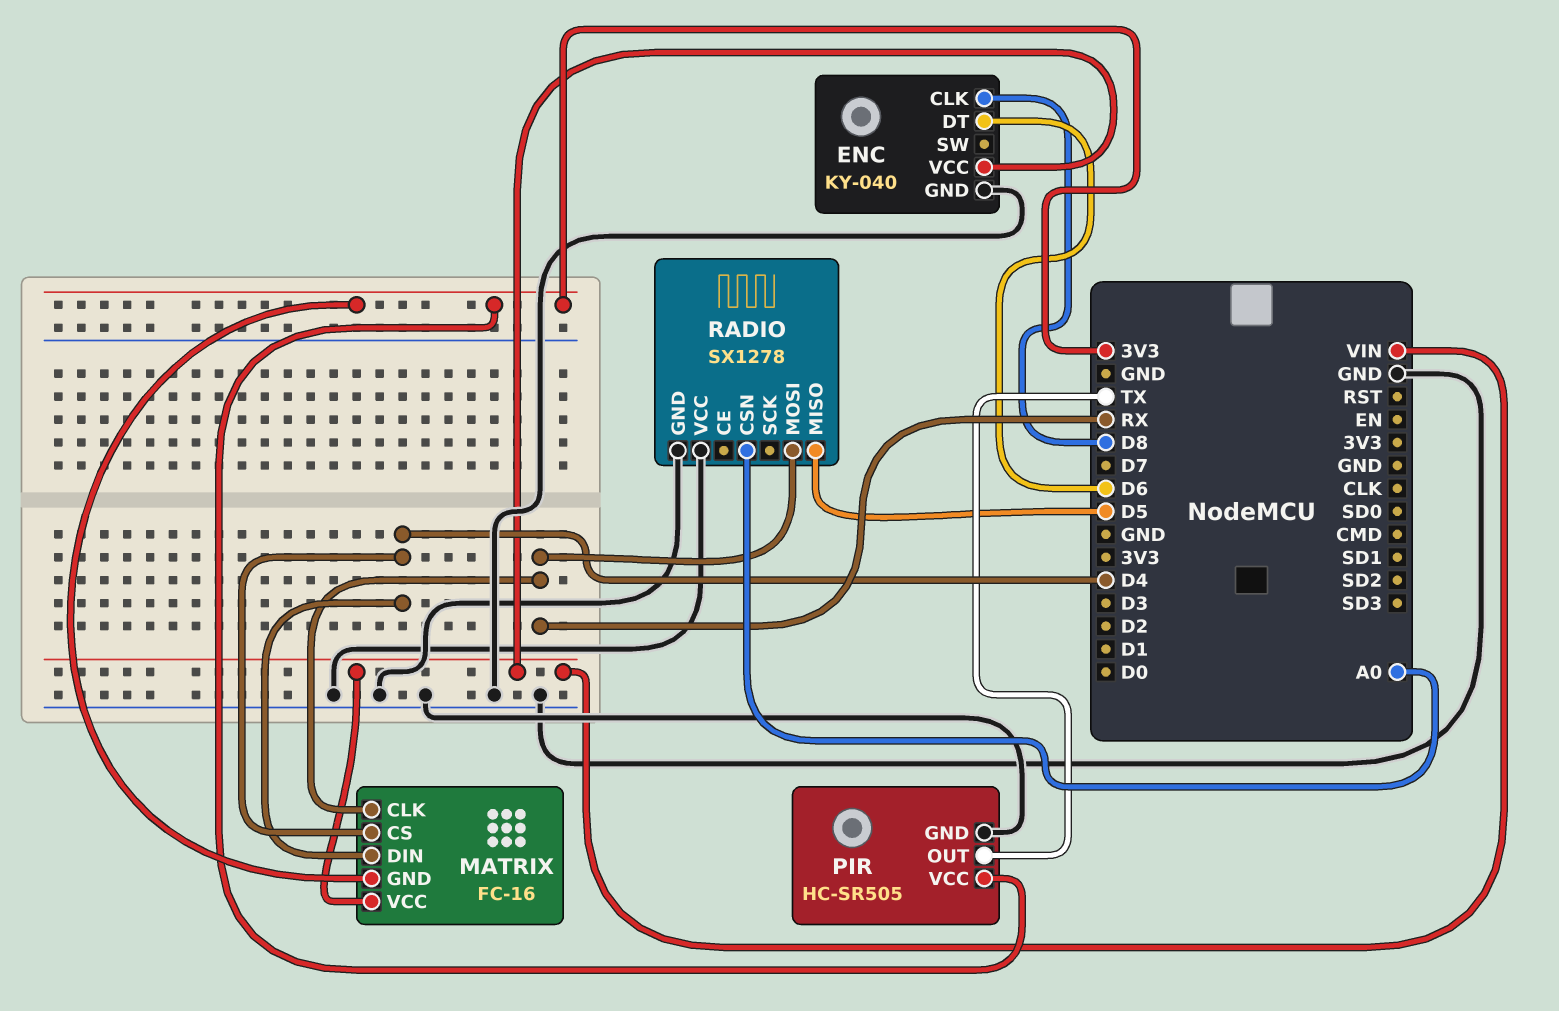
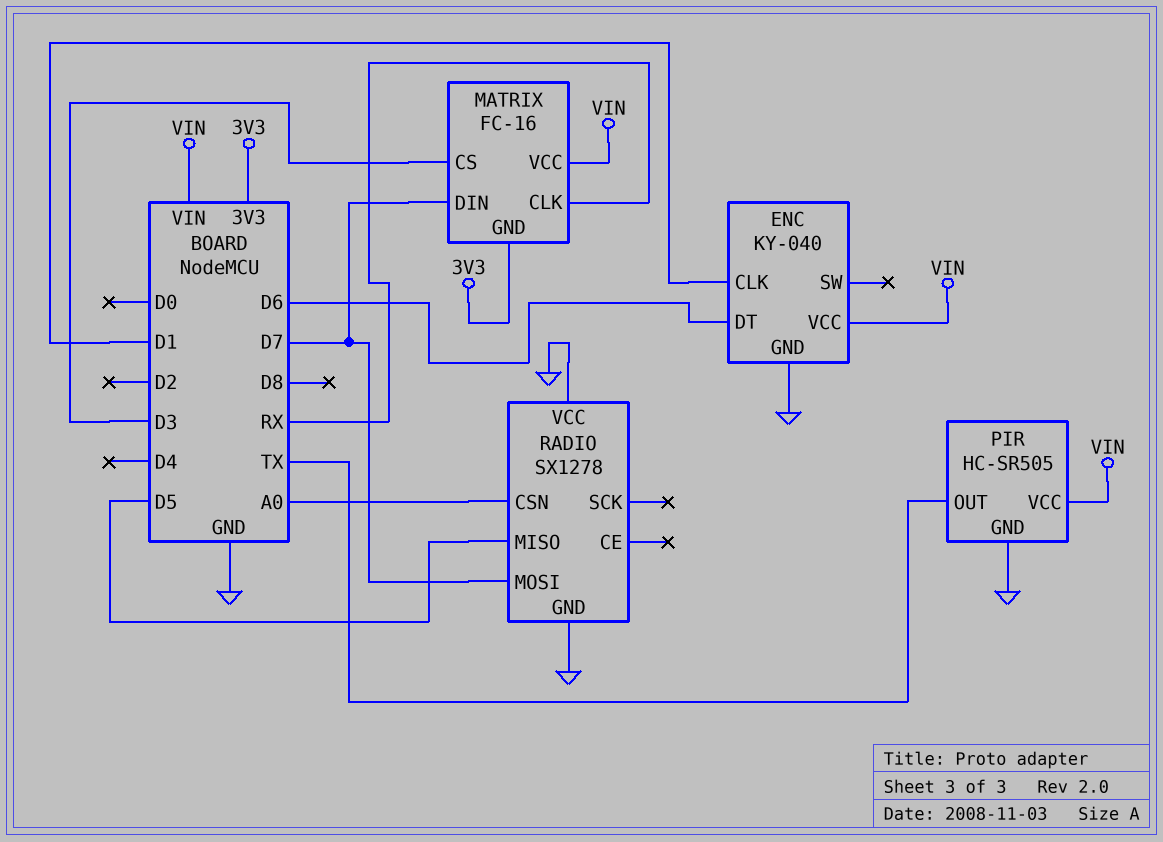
ENC pin CLK: D8 -> D1
MATRIX pin CS: D4 -> D3
MATRIX pin DIN: D4 -> D7
PIR pin VCC: 3V3 -> VIN
RADIO pin MOSI: RX -> D7

